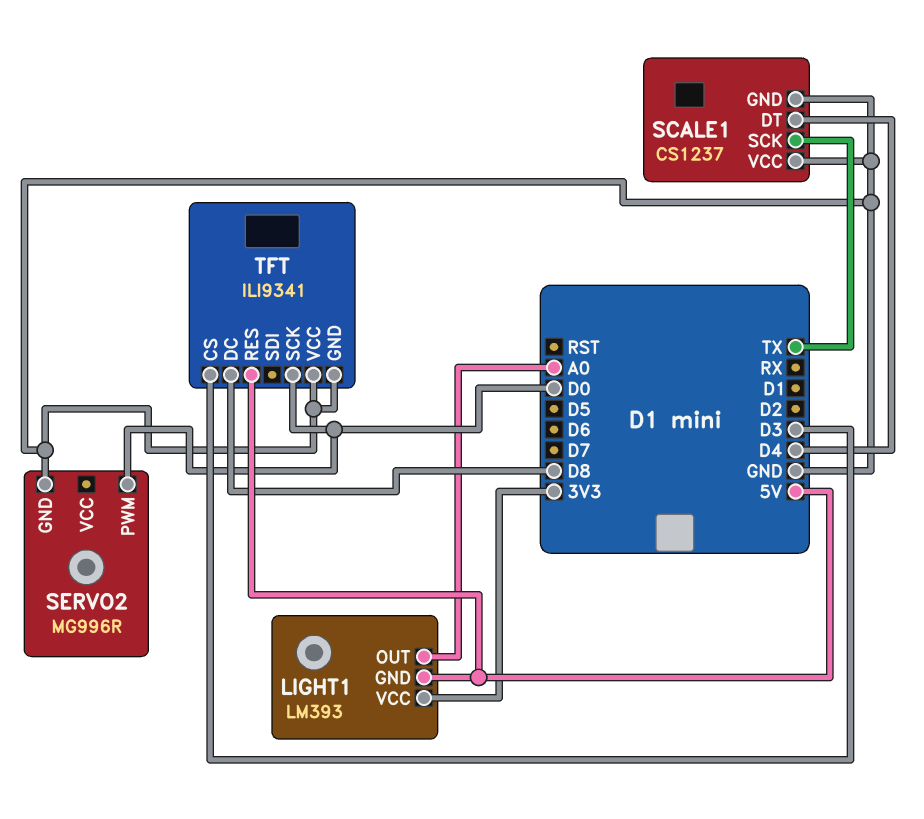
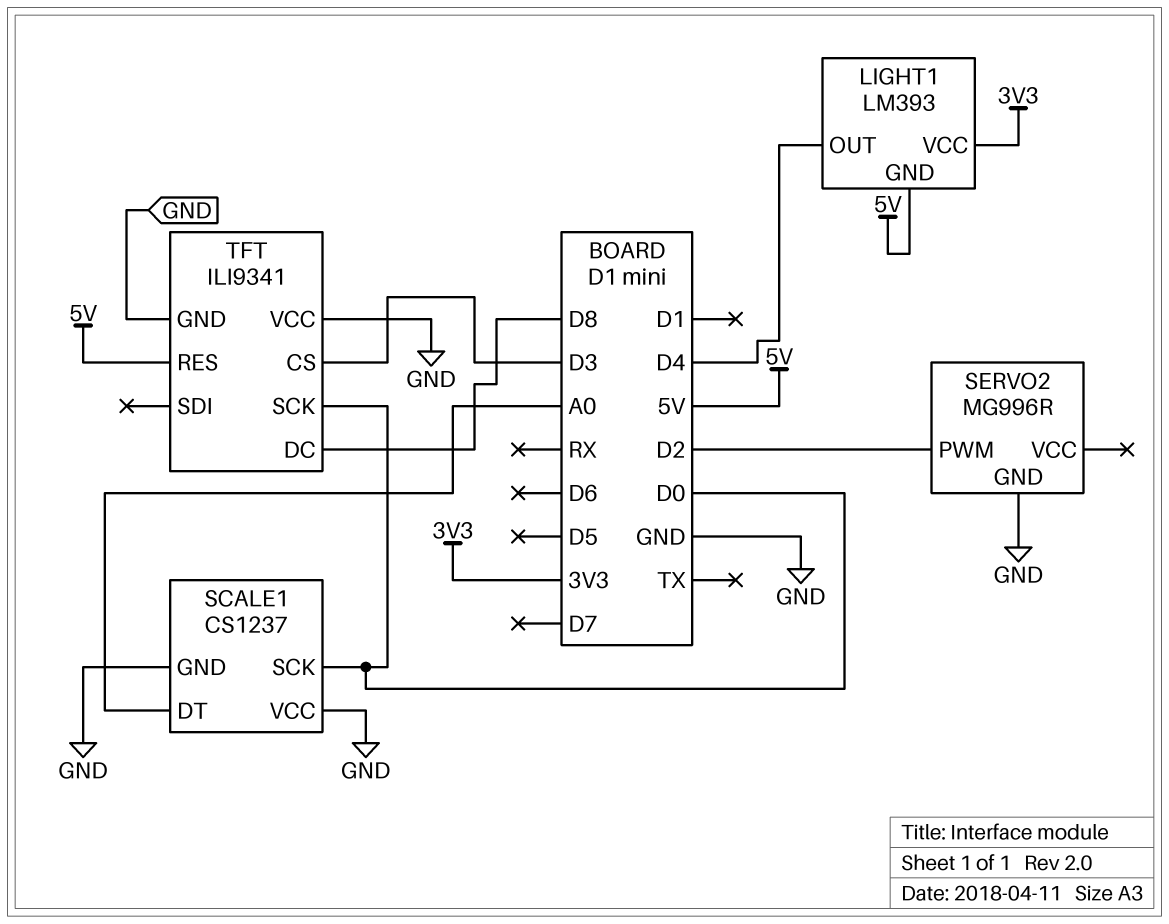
LIGHT1 pin OUT: A0 -> D4
SCALE1 pin DT: D4 -> A0
SCALE1 pin SCK: TX -> D0
SERVO2 pin PWM: D0 -> D2

